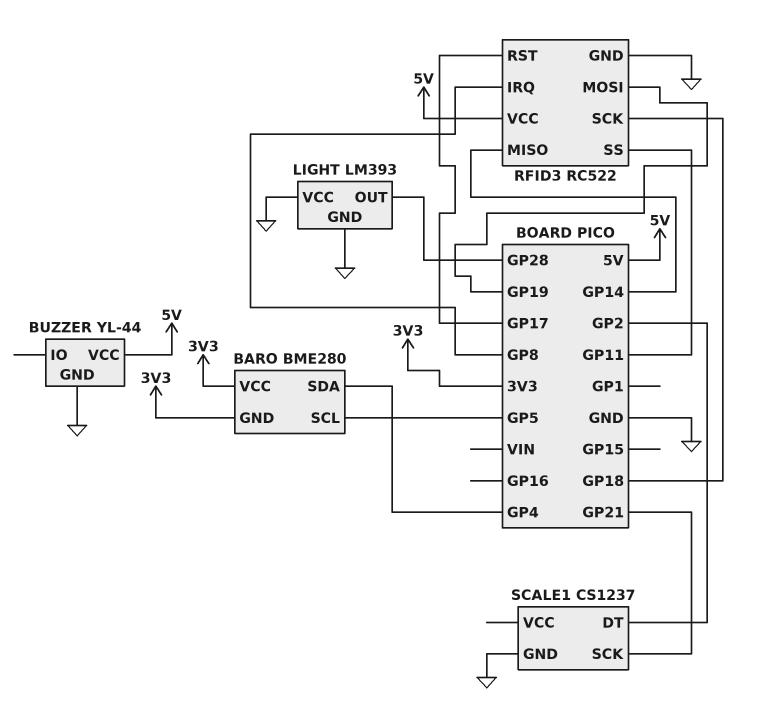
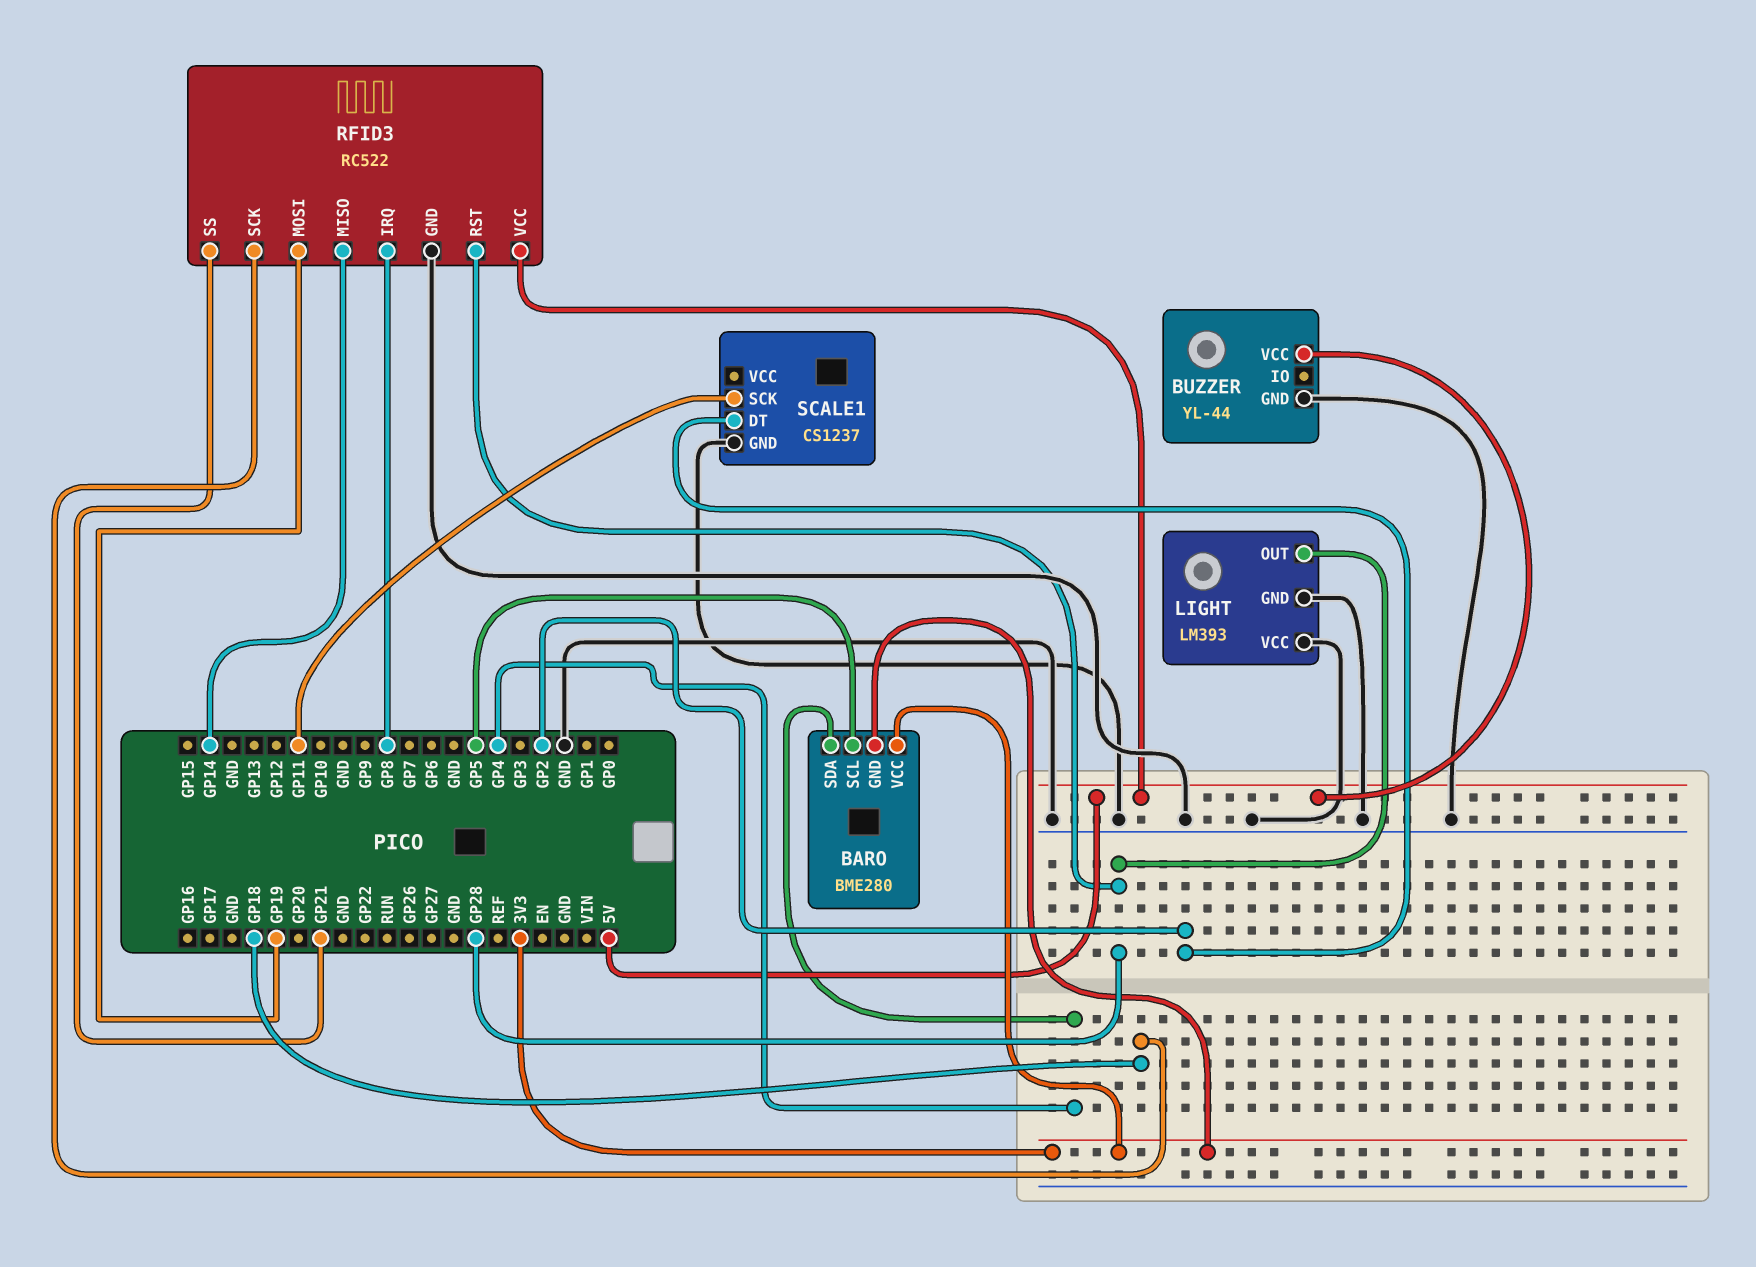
RFID3 pin RST: GP17 -> GP28
RFID3 pin SS: GP11 -> GP21
SCALE1 pin SCK: GP21 -> GP11

